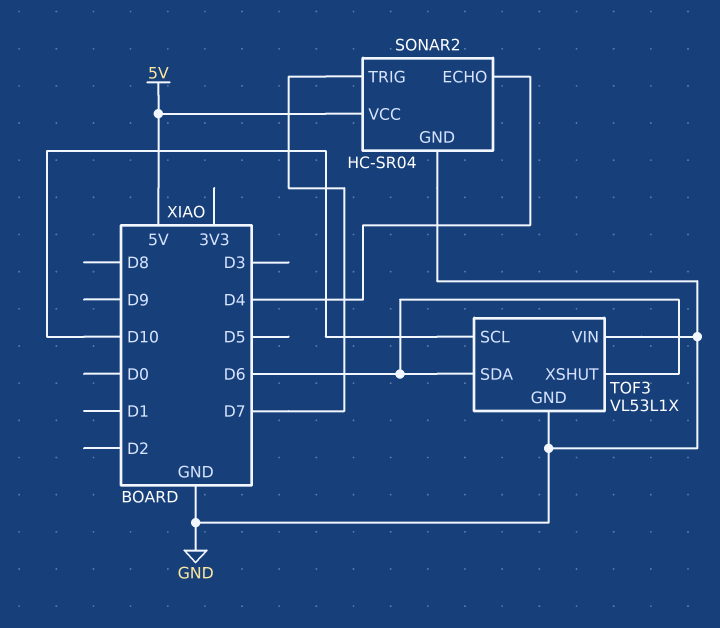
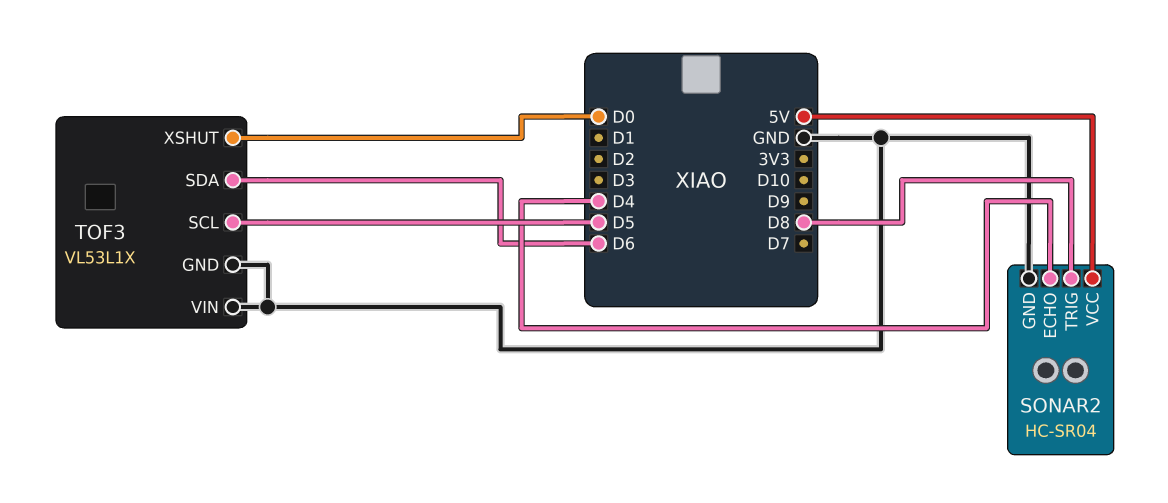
SONAR2 pin TRIG: D7 -> D8
TOF3 pin SCL: D10 -> D5
TOF3 pin XSHUT: D6 -> D0

